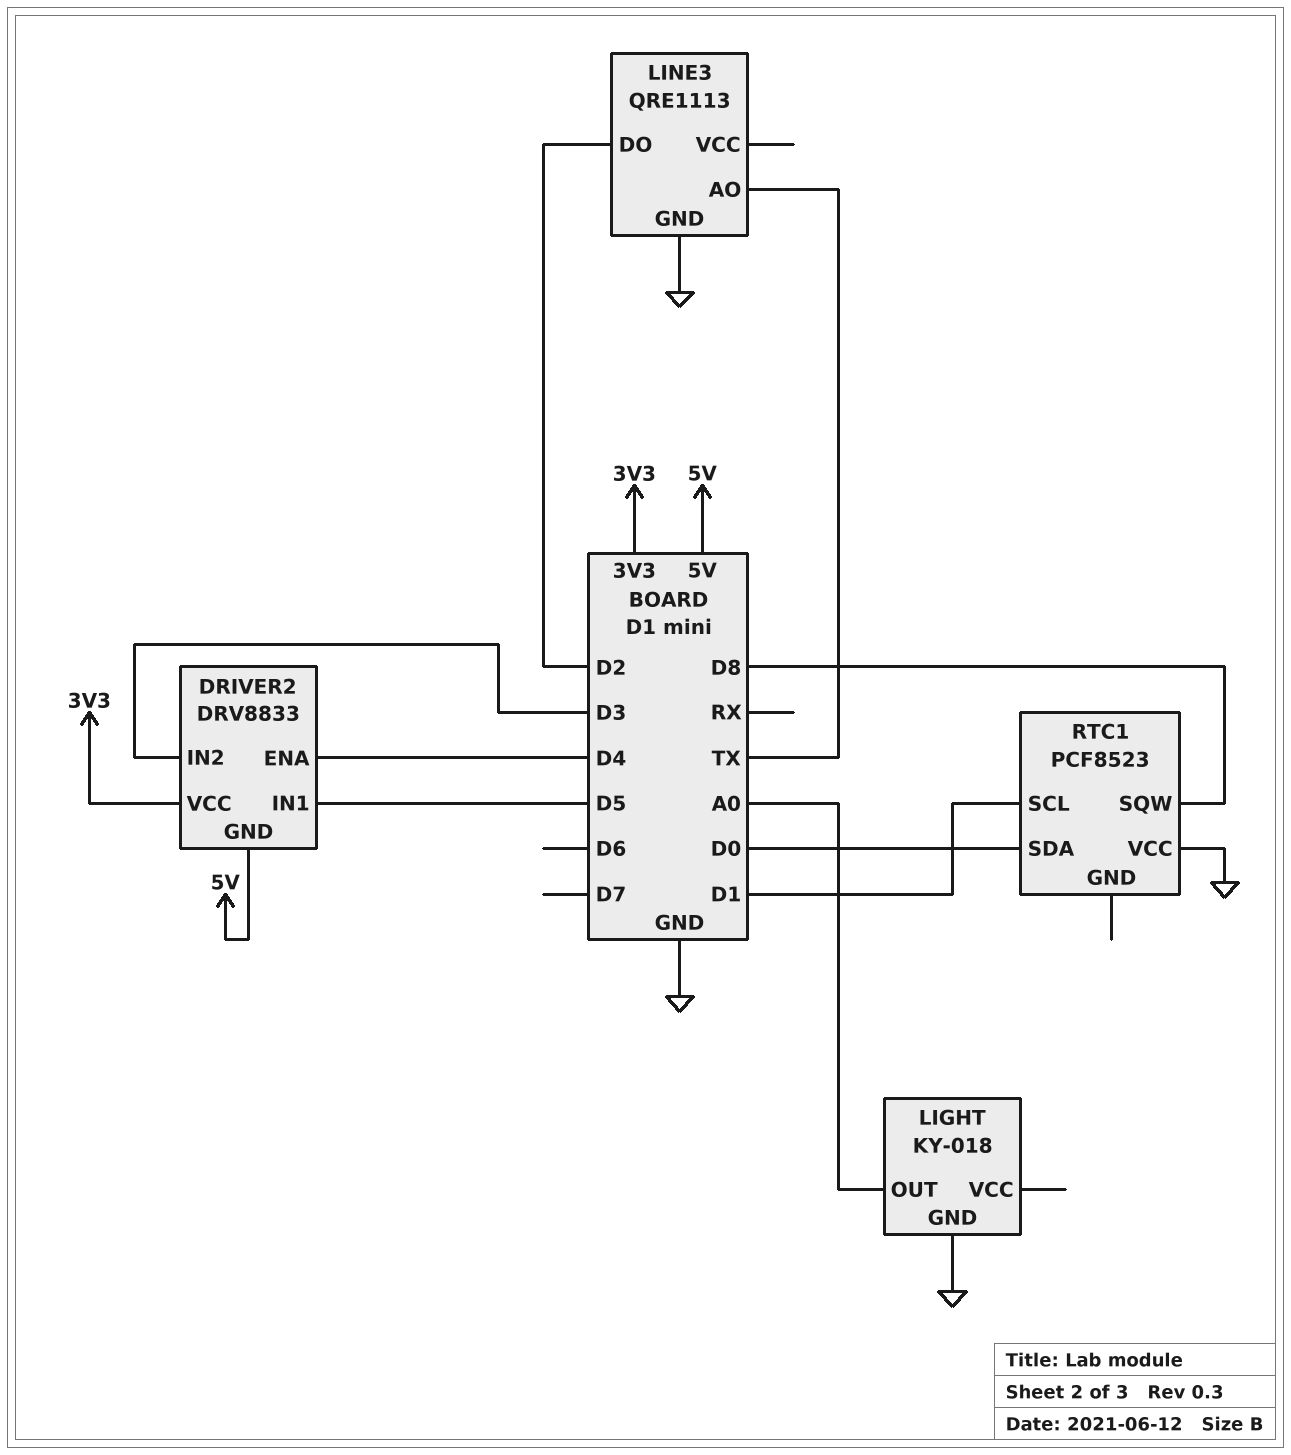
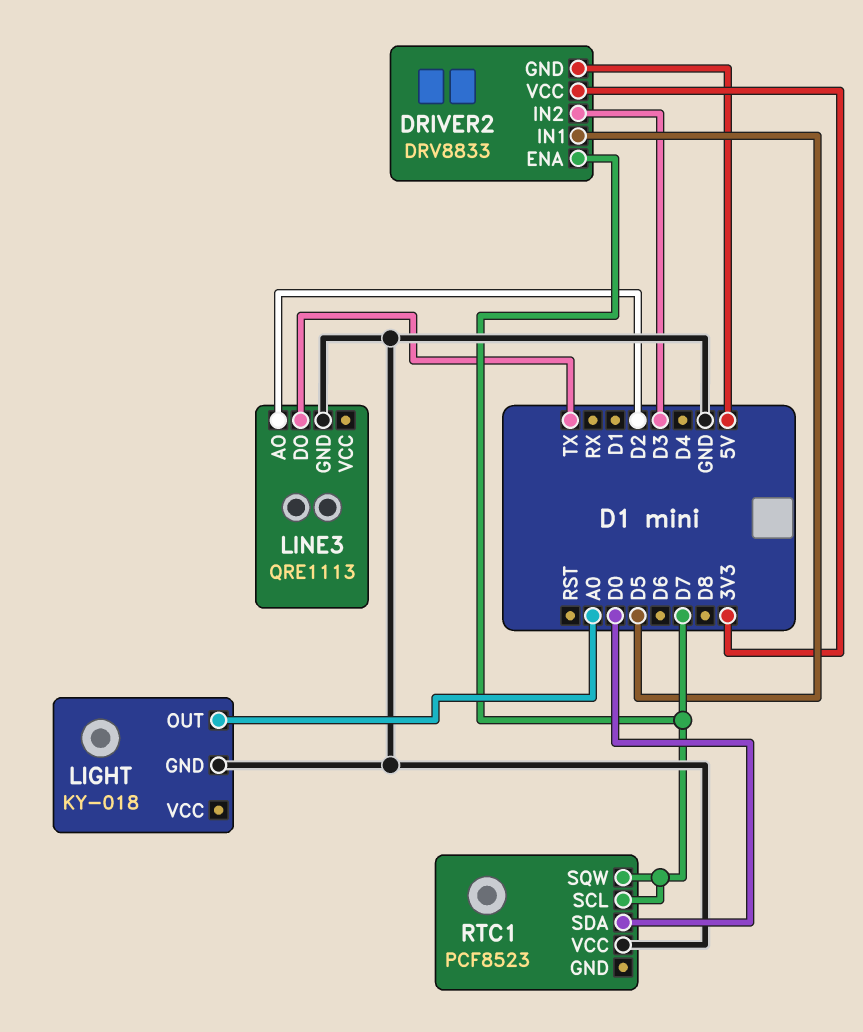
DRIVER2 pin ENA: D4 -> D7
LINE3 pin AO: TX -> D2
LINE3 pin DO: D2 -> TX
RTC1 pin SCL: D1 -> D7
RTC1 pin SQW: D8 -> D7

